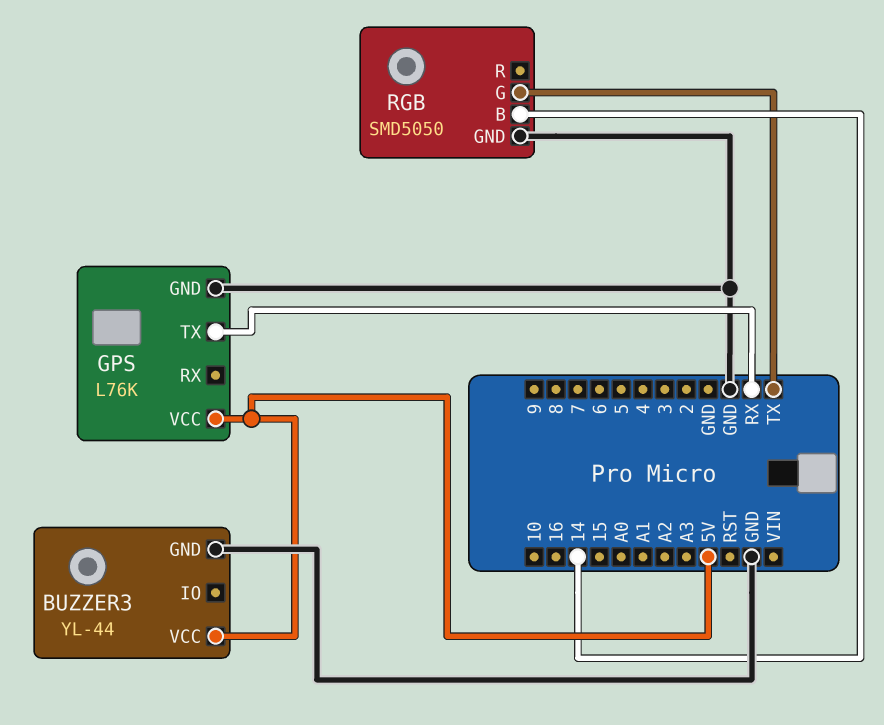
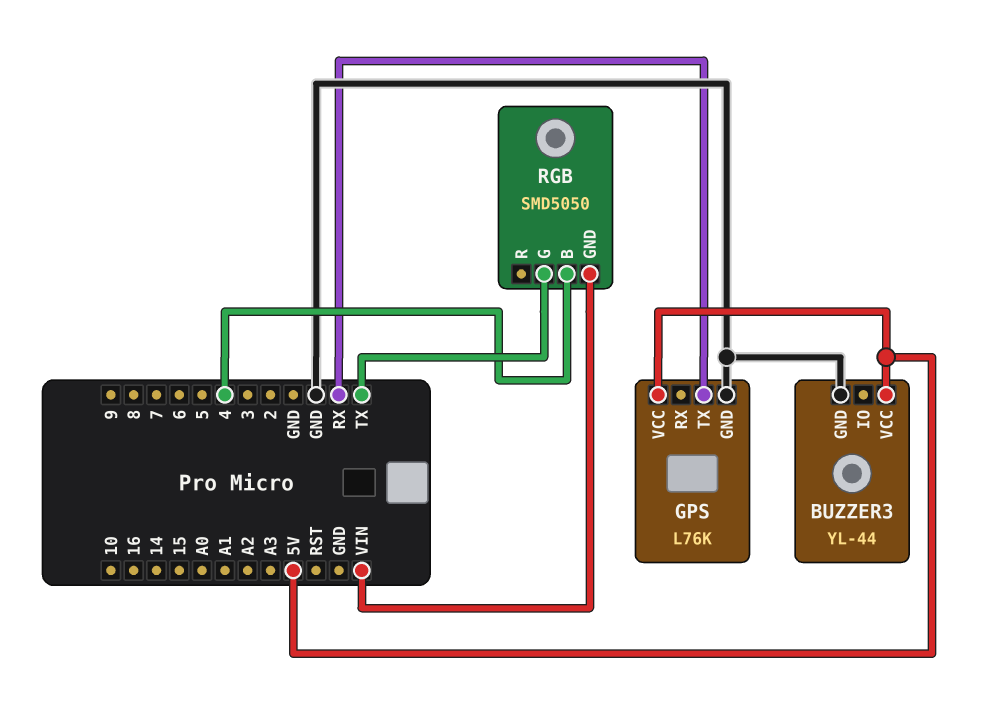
RGB pin B: 14 -> 4
RGB pin GND: GND -> VIN

